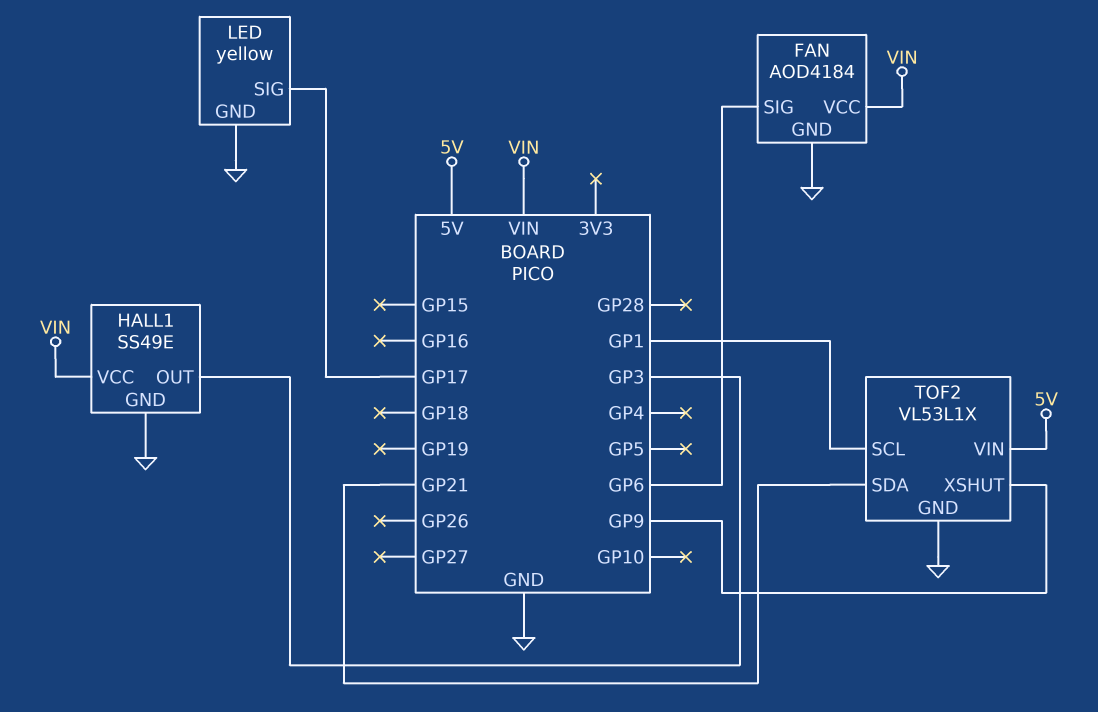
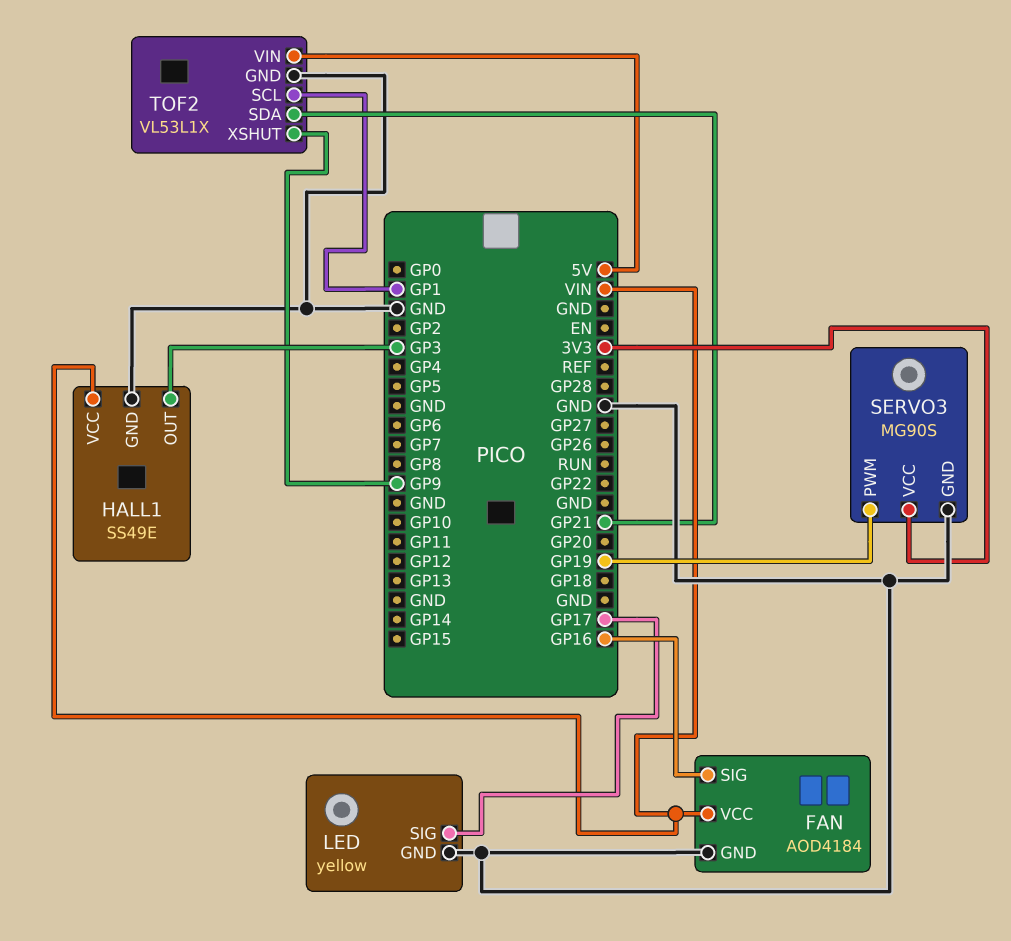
FAN pin SIG: GP6 -> GP16
SERVO3: none -> MG90S
SERVO3 pin GND: none -> GND
SERVO3 pin PWM: none -> GP19
SERVO3 pin VCC: none -> 3V3

